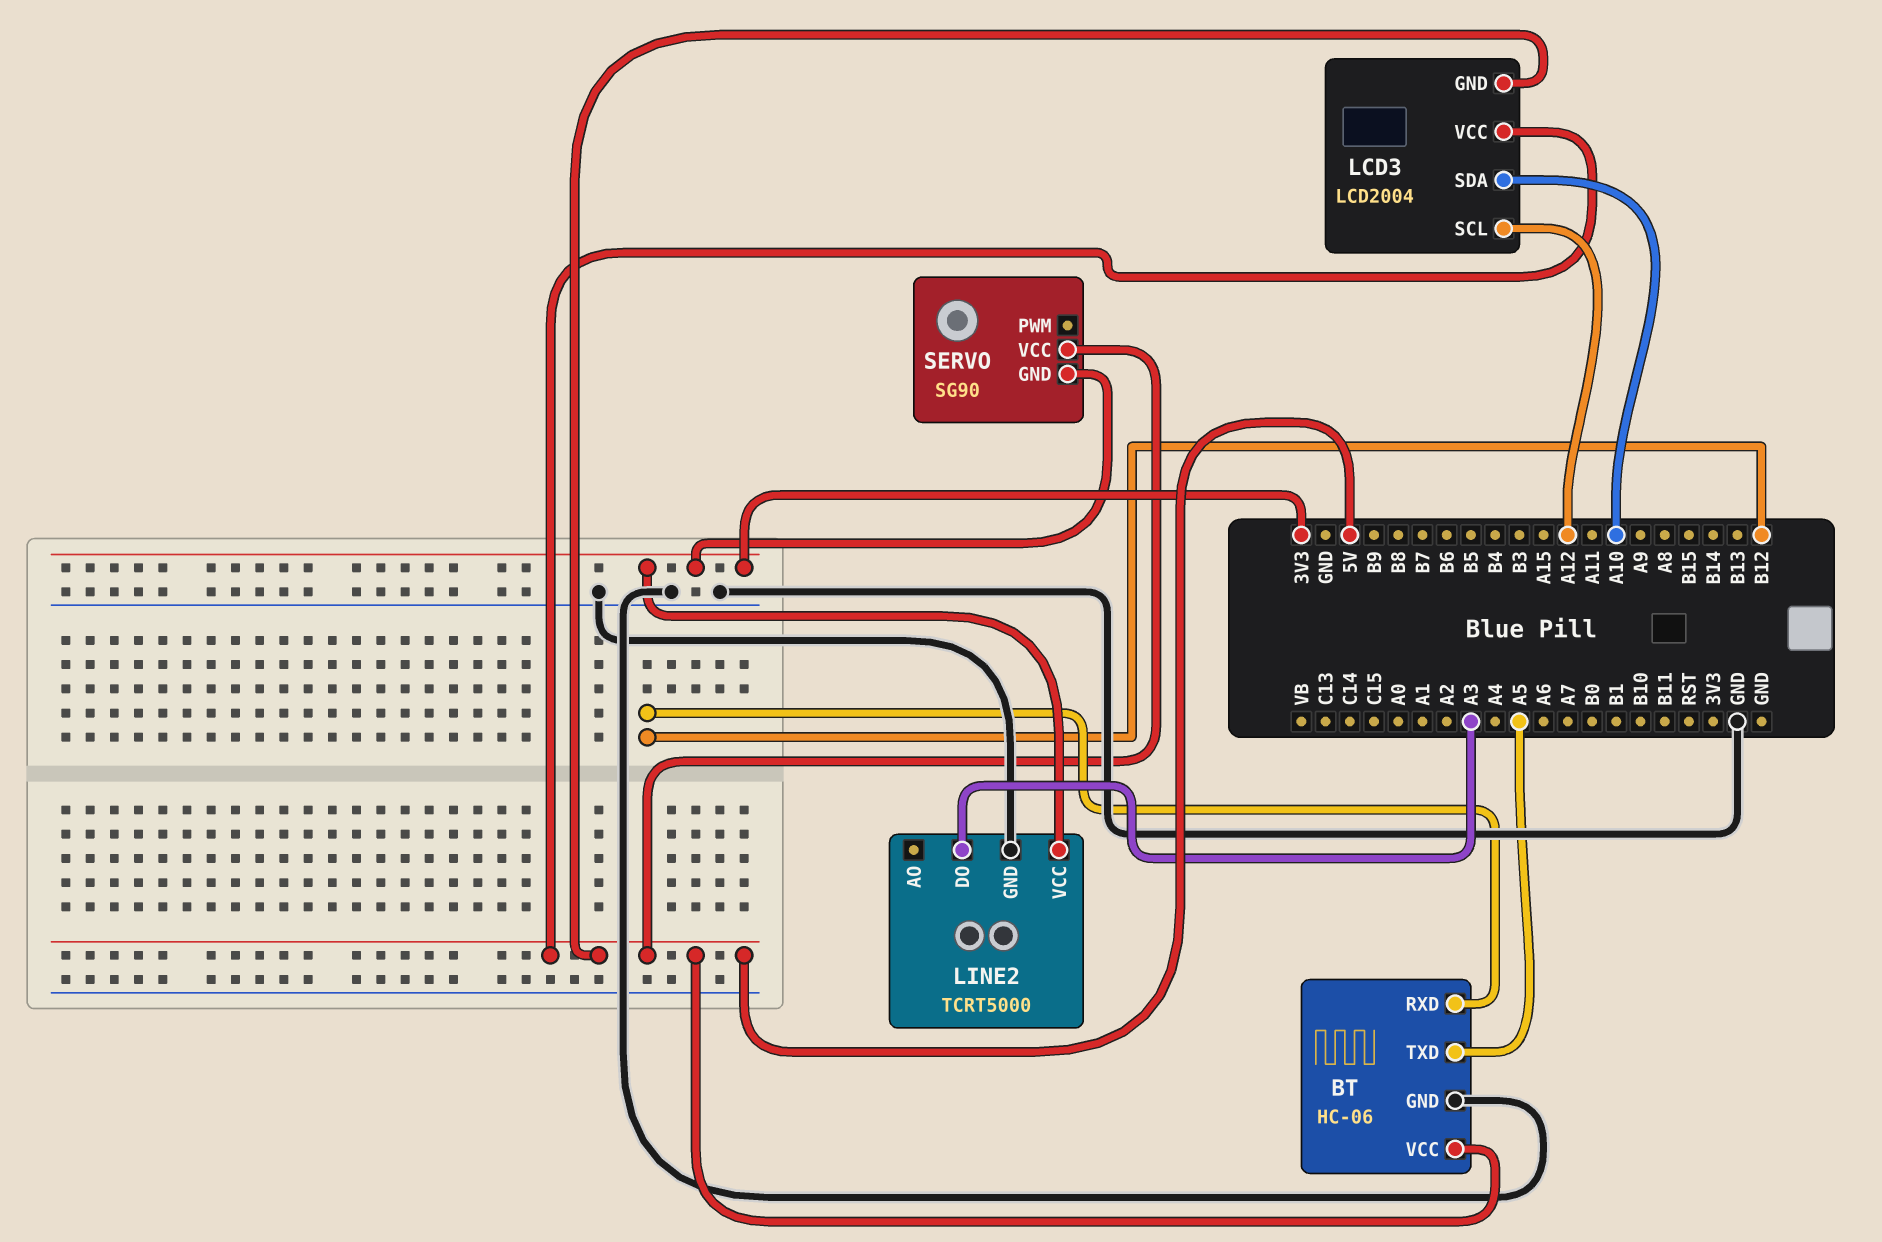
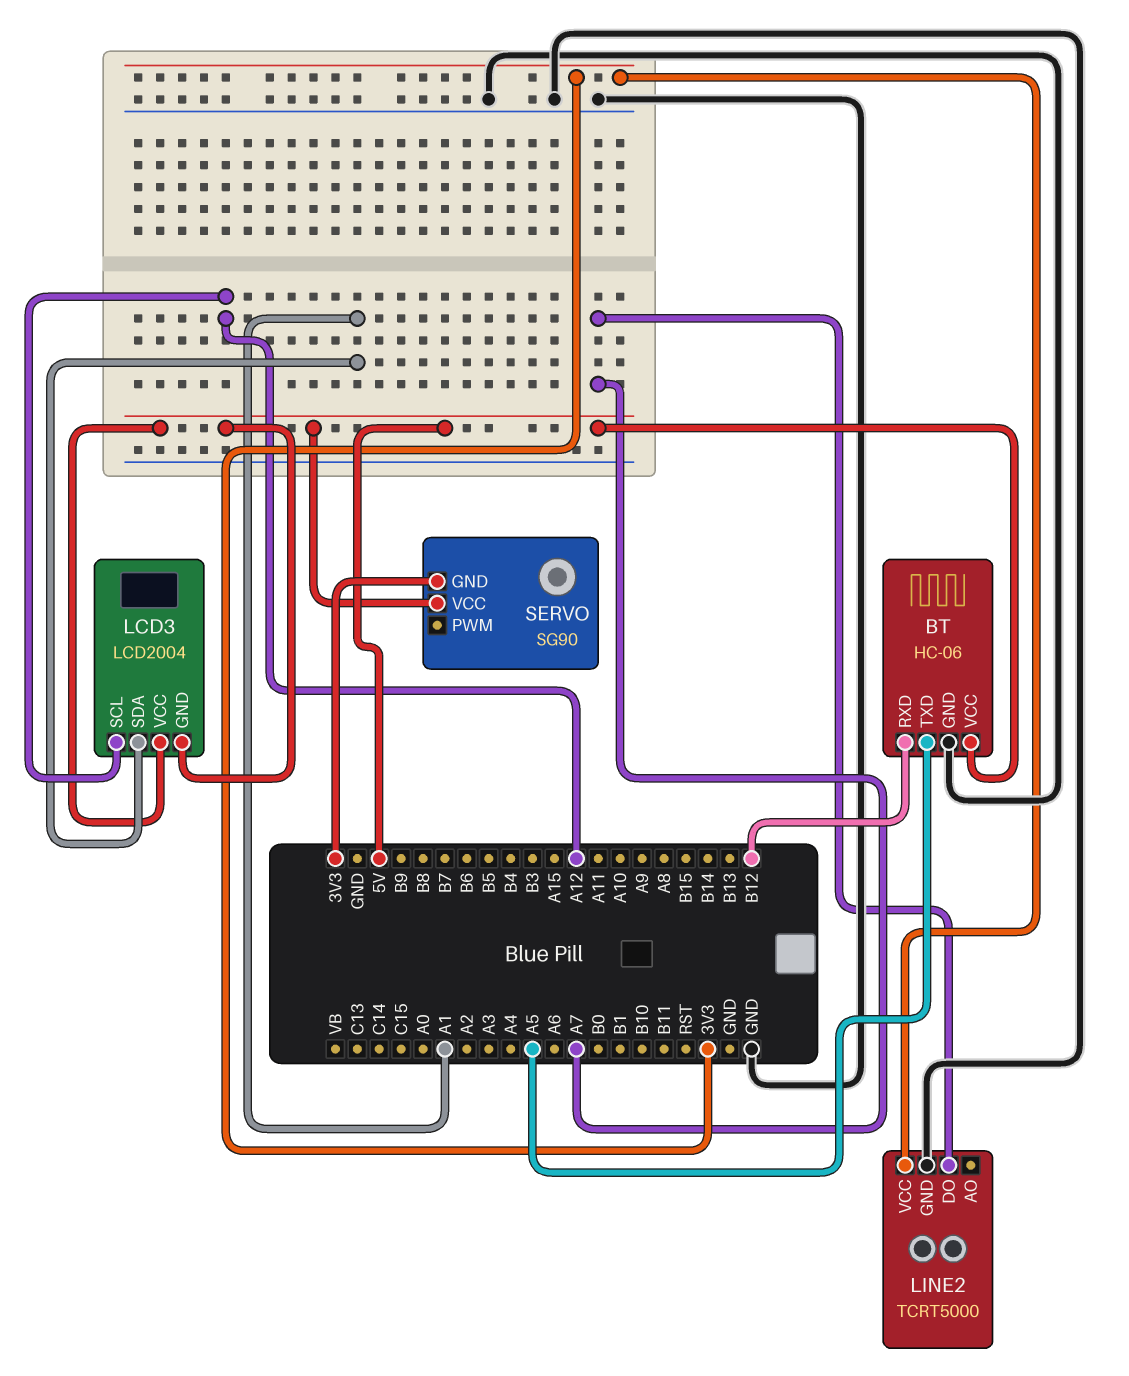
LCD3 pin SDA: A10 -> A1
LINE2 pin DO: A3 -> A7

